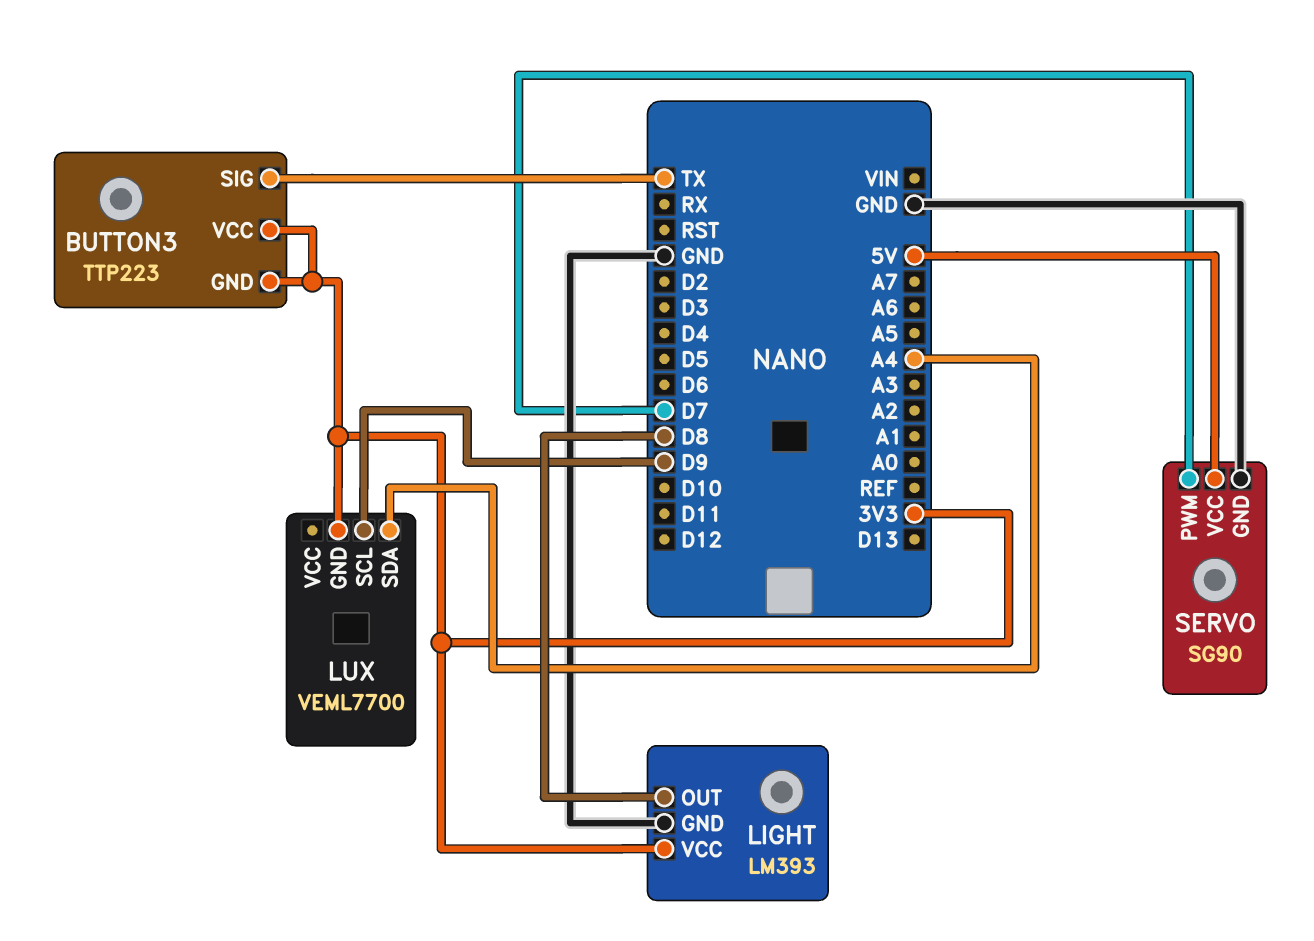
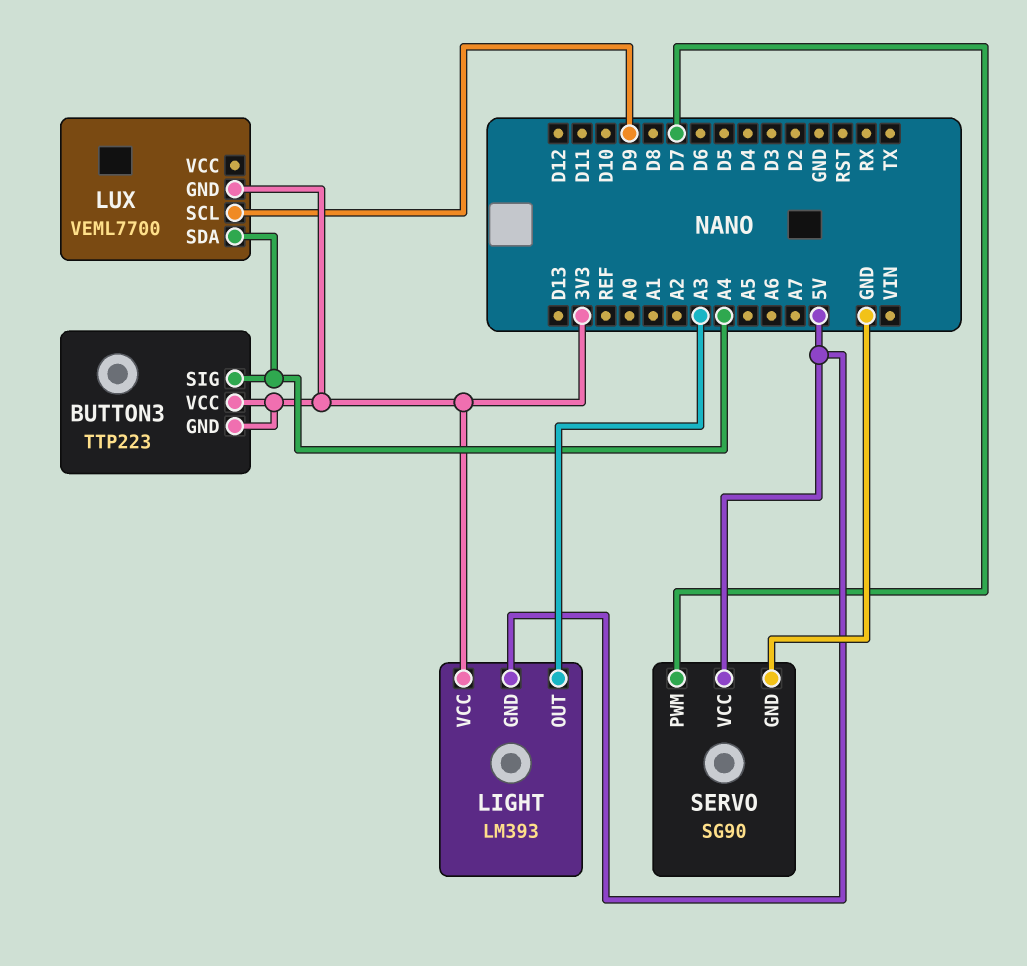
BUTTON3 pin SIG: TX -> A4
LIGHT pin GND: GND -> 5V
LIGHT pin OUT: D8 -> A3

